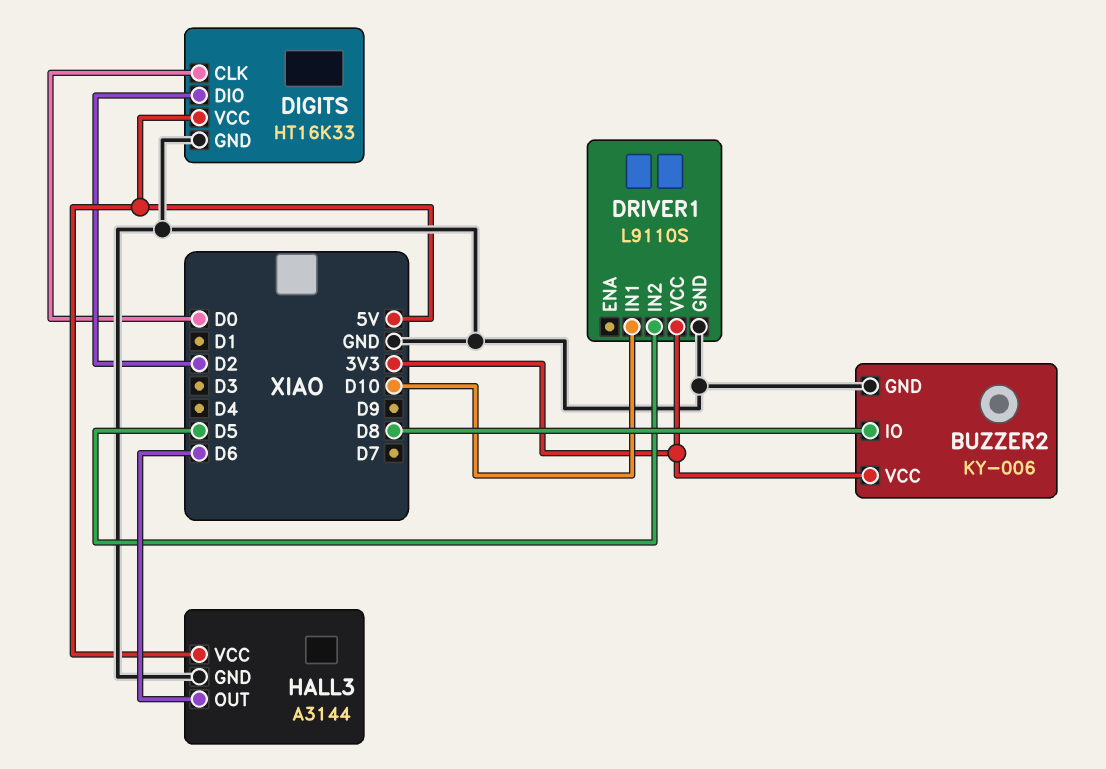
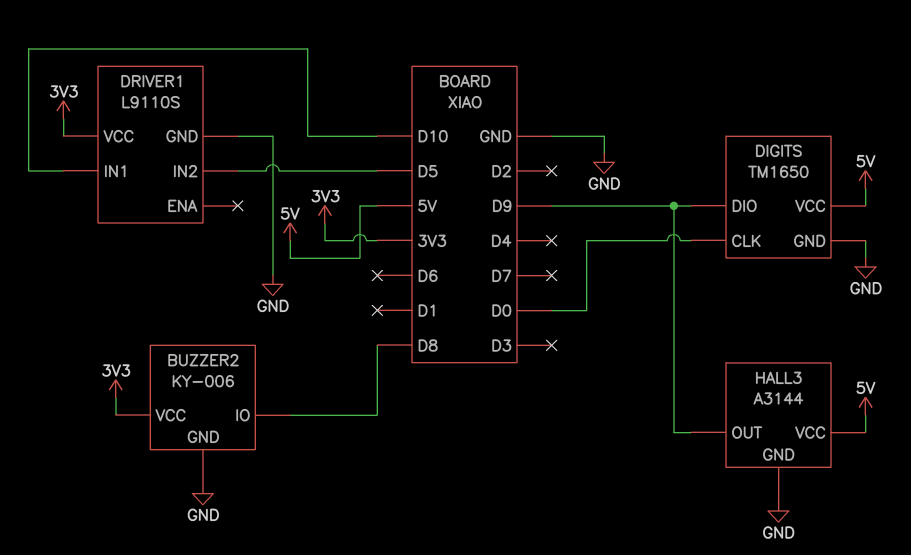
DIGITS: HT16K33 -> TM1650
DIGITS pin DIO: D2 -> D9
HALL3 pin OUT: D6 -> D9

